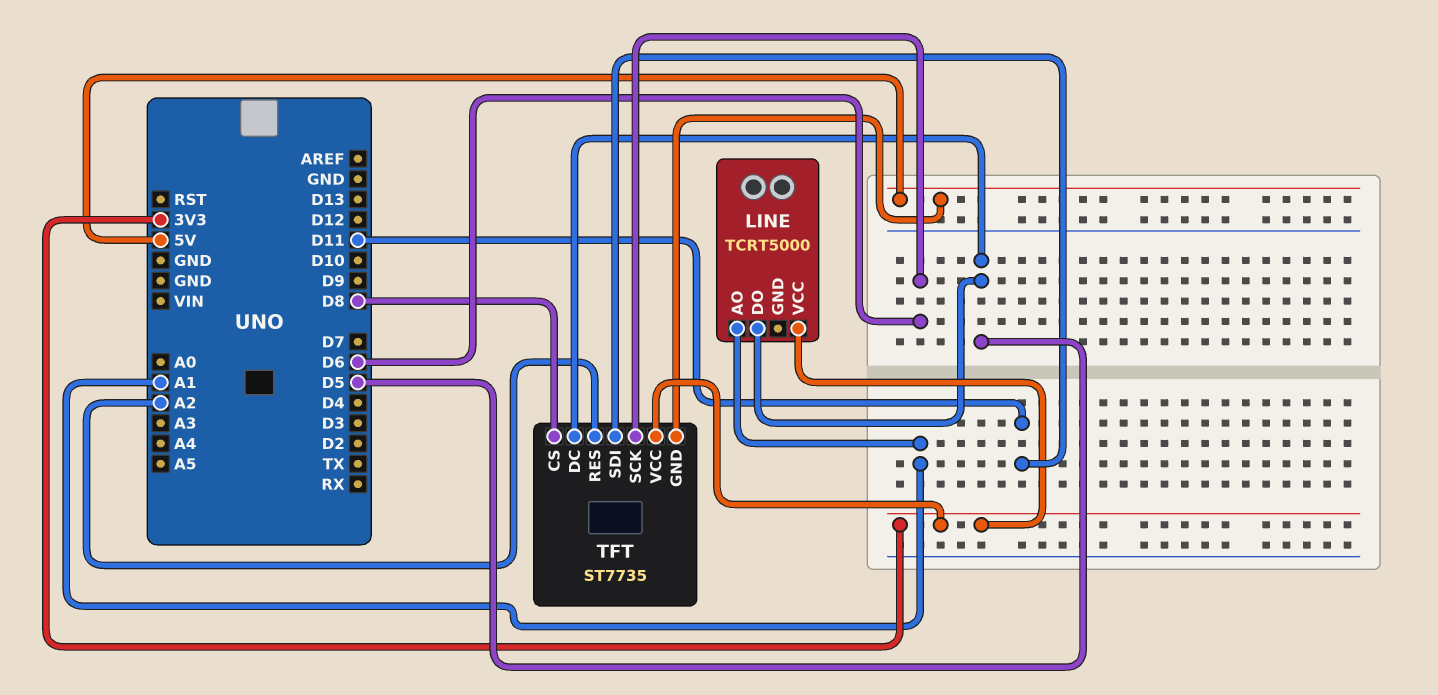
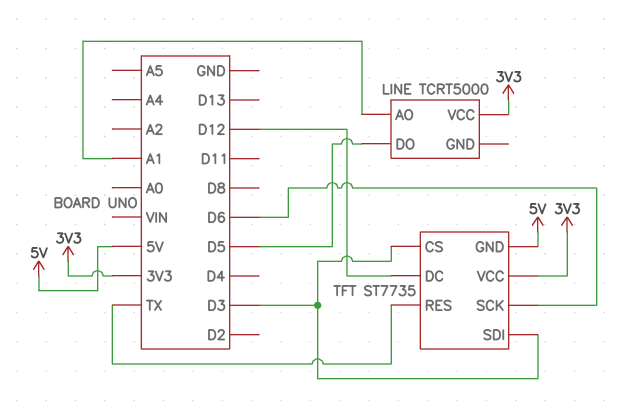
TFT pin CS: D8 -> D3
TFT pin DC: D5 -> D12
TFT pin RES: A2 -> TX
TFT pin SDI: D11 -> D3

